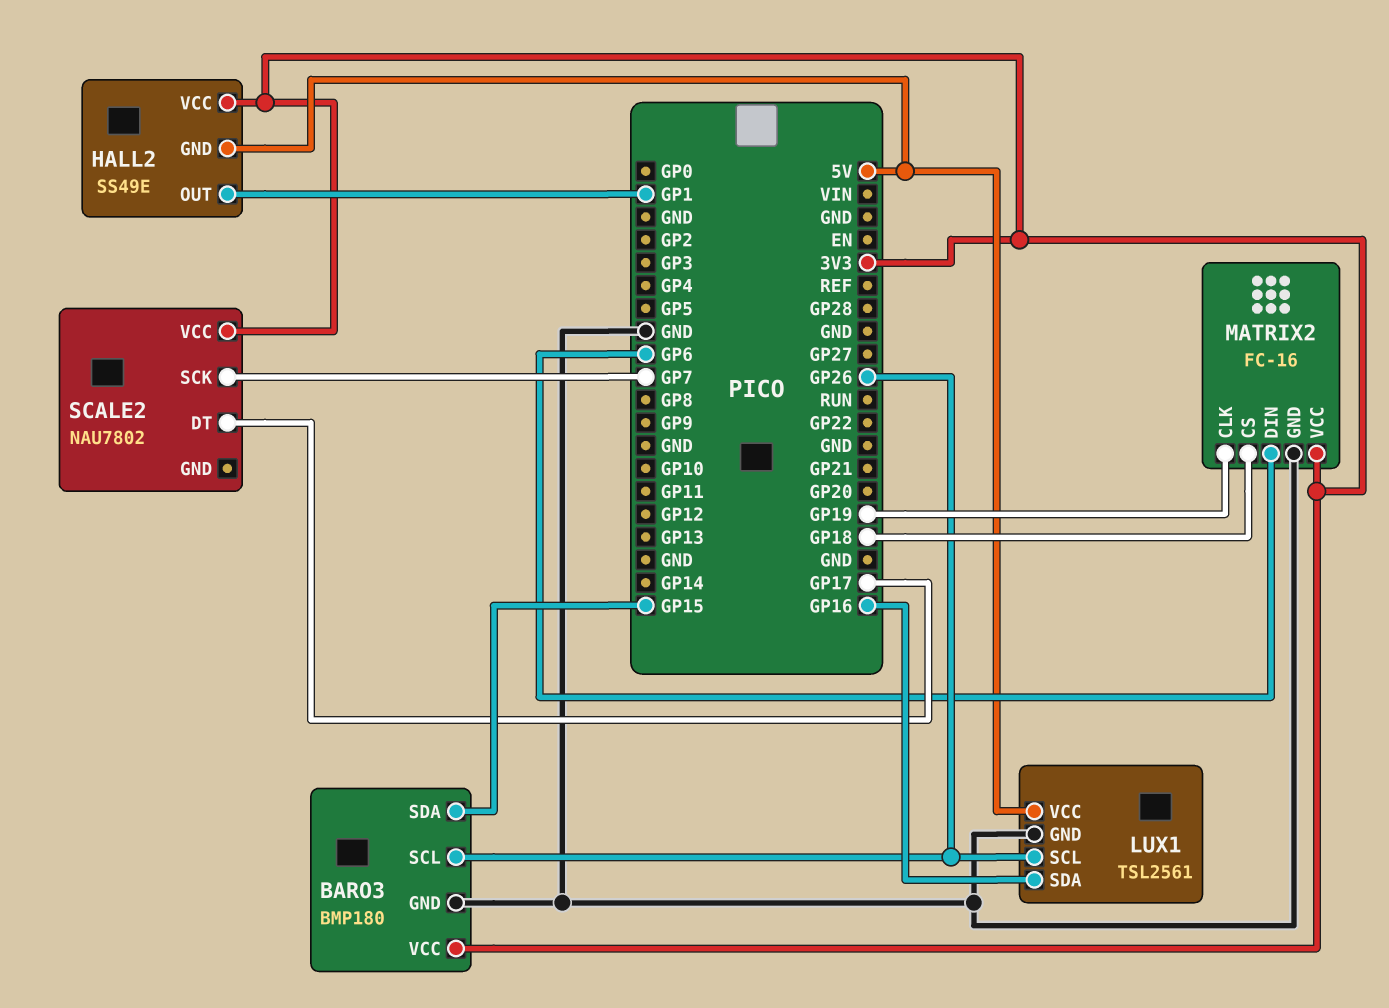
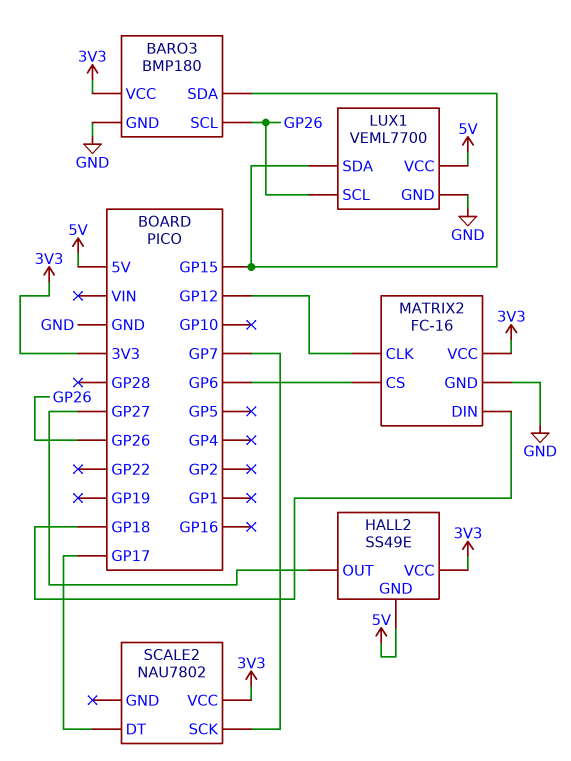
HALL2 pin OUT: GP1 -> GP27
LUX1: TSL2561 -> VEML7700
LUX1 pin SDA: GP16 -> GP15
MATRIX2 pin CLK: GP19 -> GP12
MATRIX2 pin CS: GP18 -> GP6
MATRIX2 pin DIN: GP6 -> GP18

